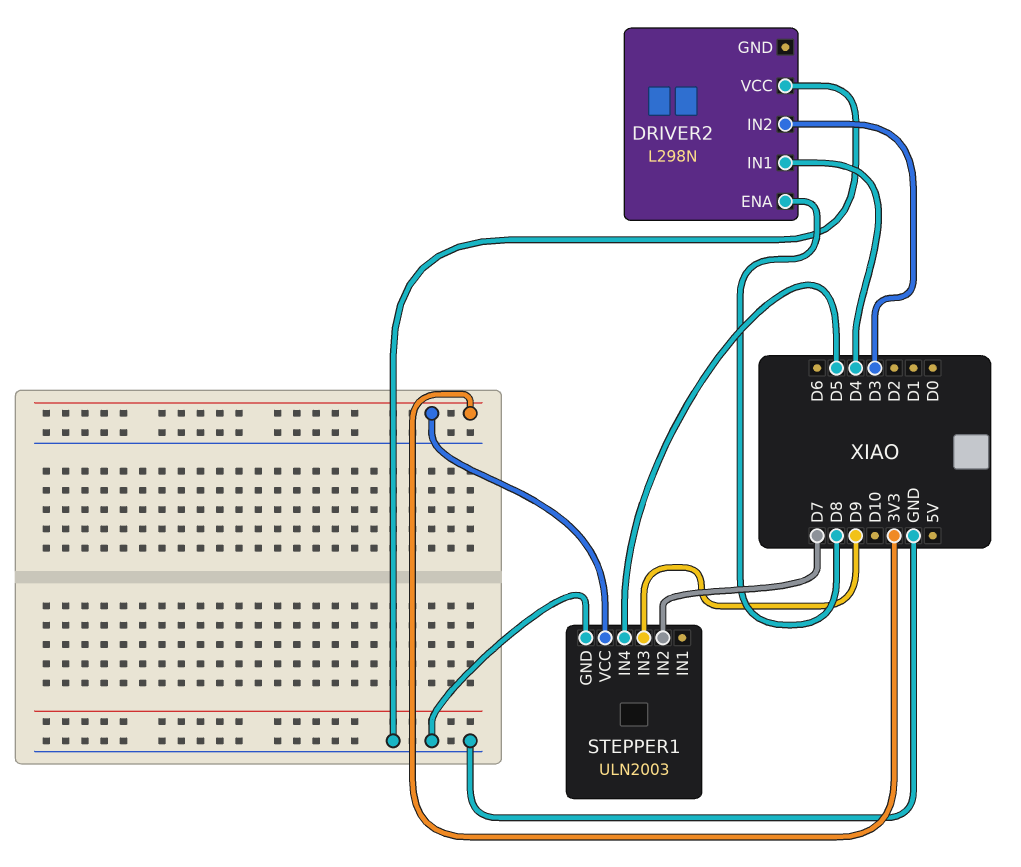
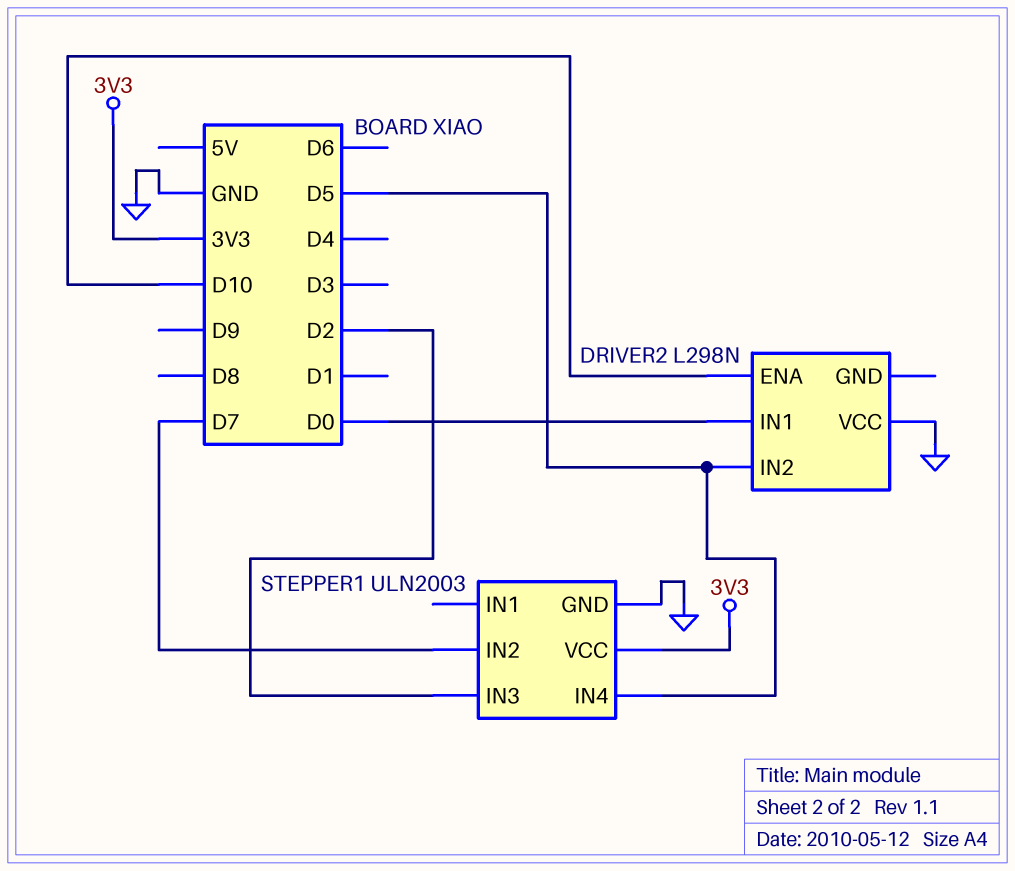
DRIVER2 pin ENA: D8 -> D10
DRIVER2 pin IN1: D4 -> D0
DRIVER2 pin IN2: D3 -> D5
STEPPER1 pin IN3: D9 -> D2

